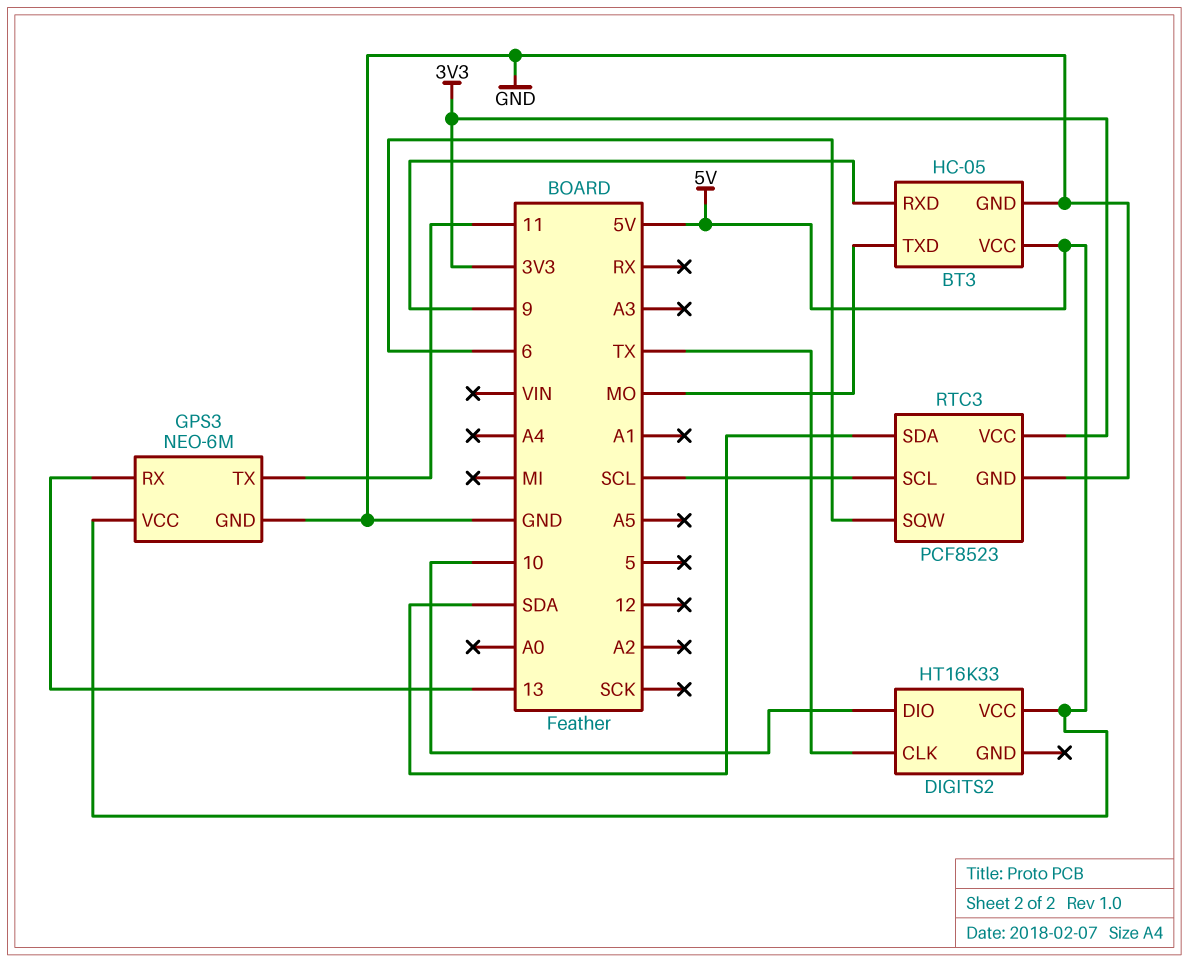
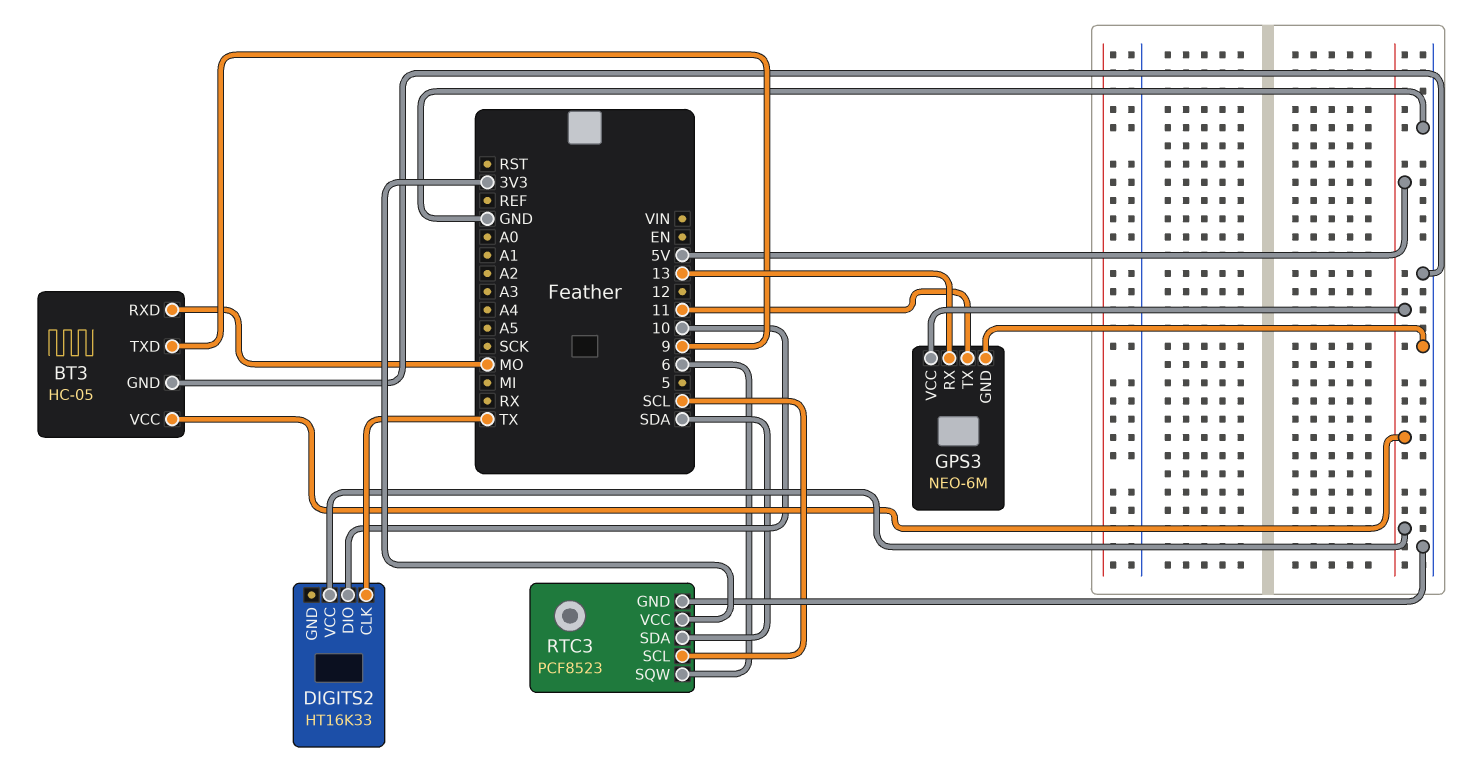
BT3 pin RXD: 9 -> MO
BT3 pin TXD: MO -> 9

